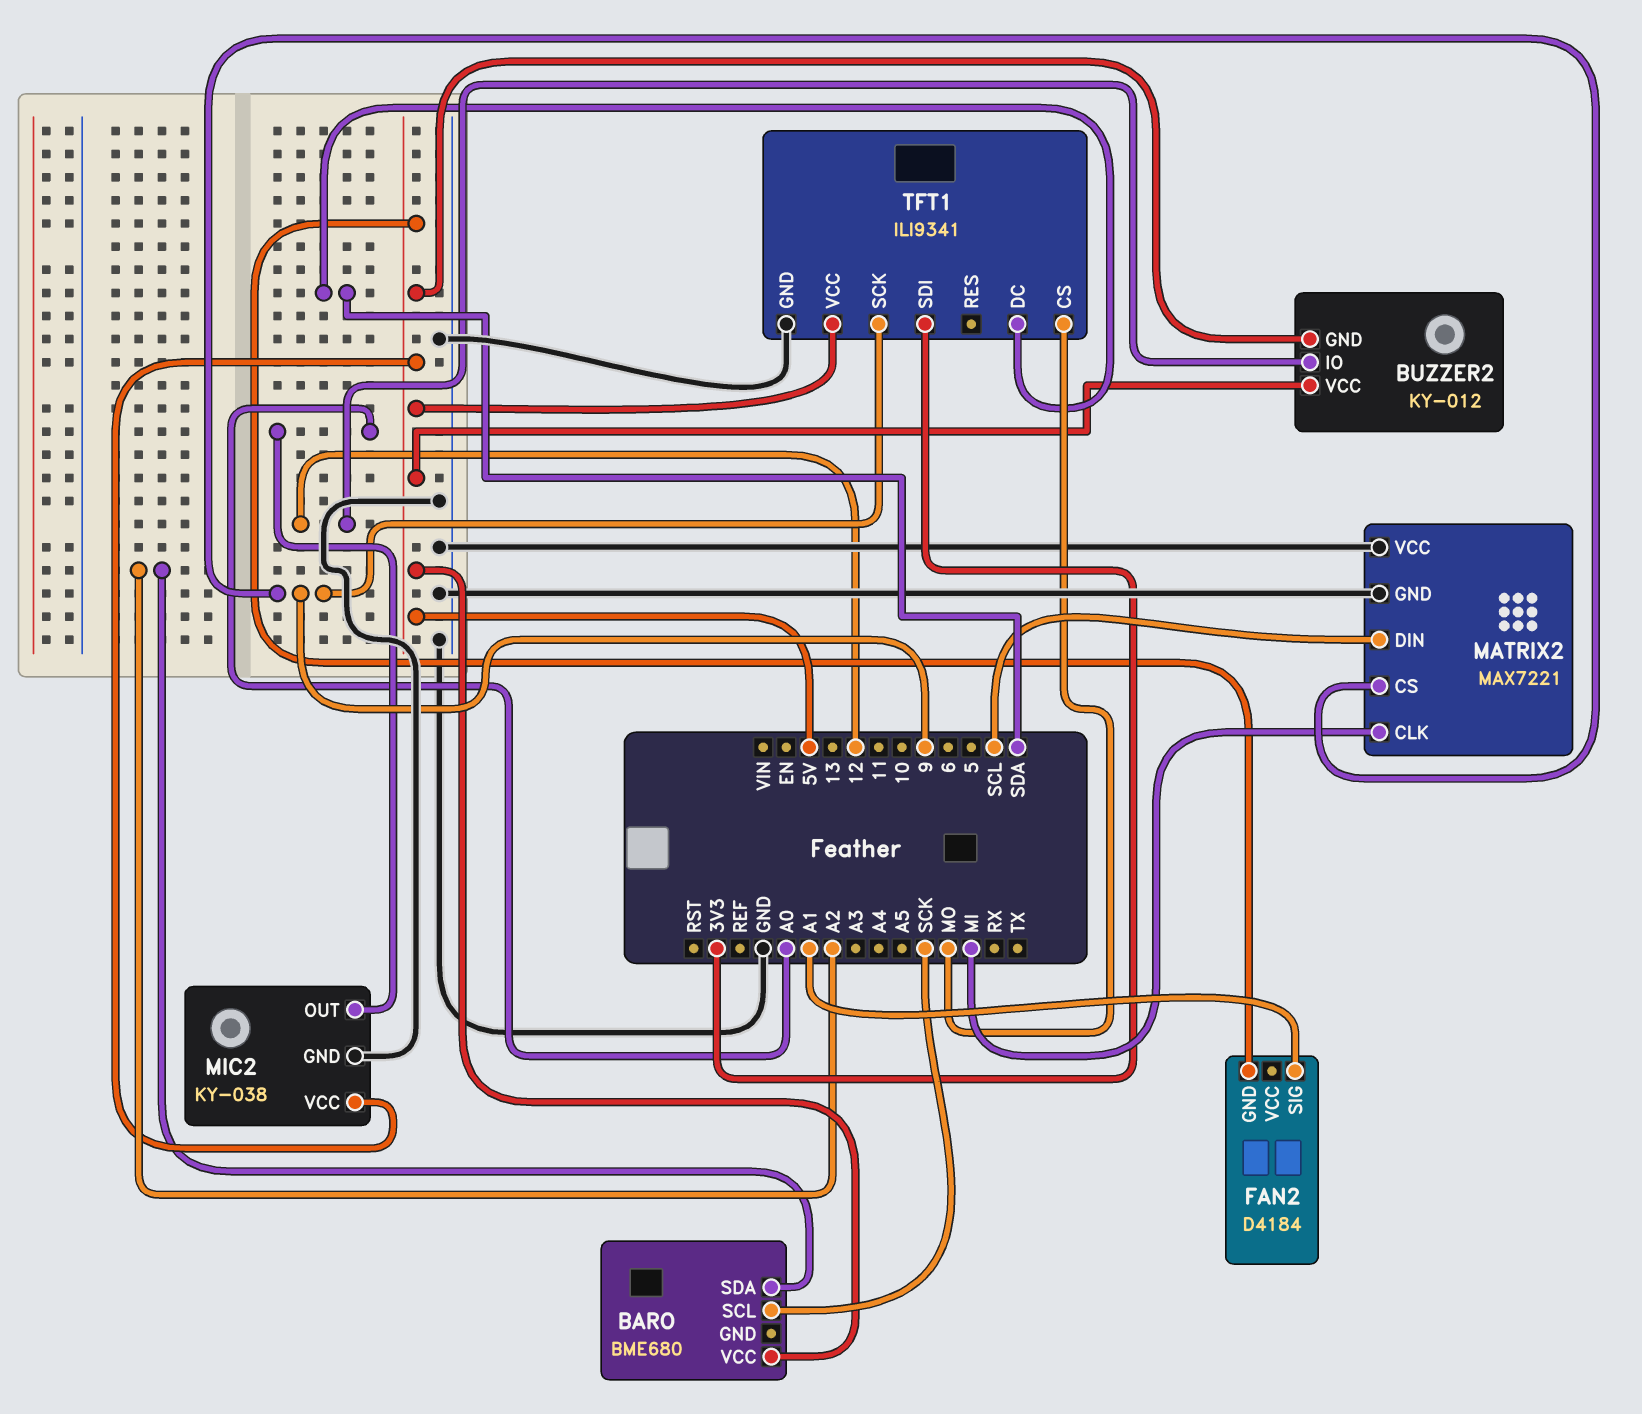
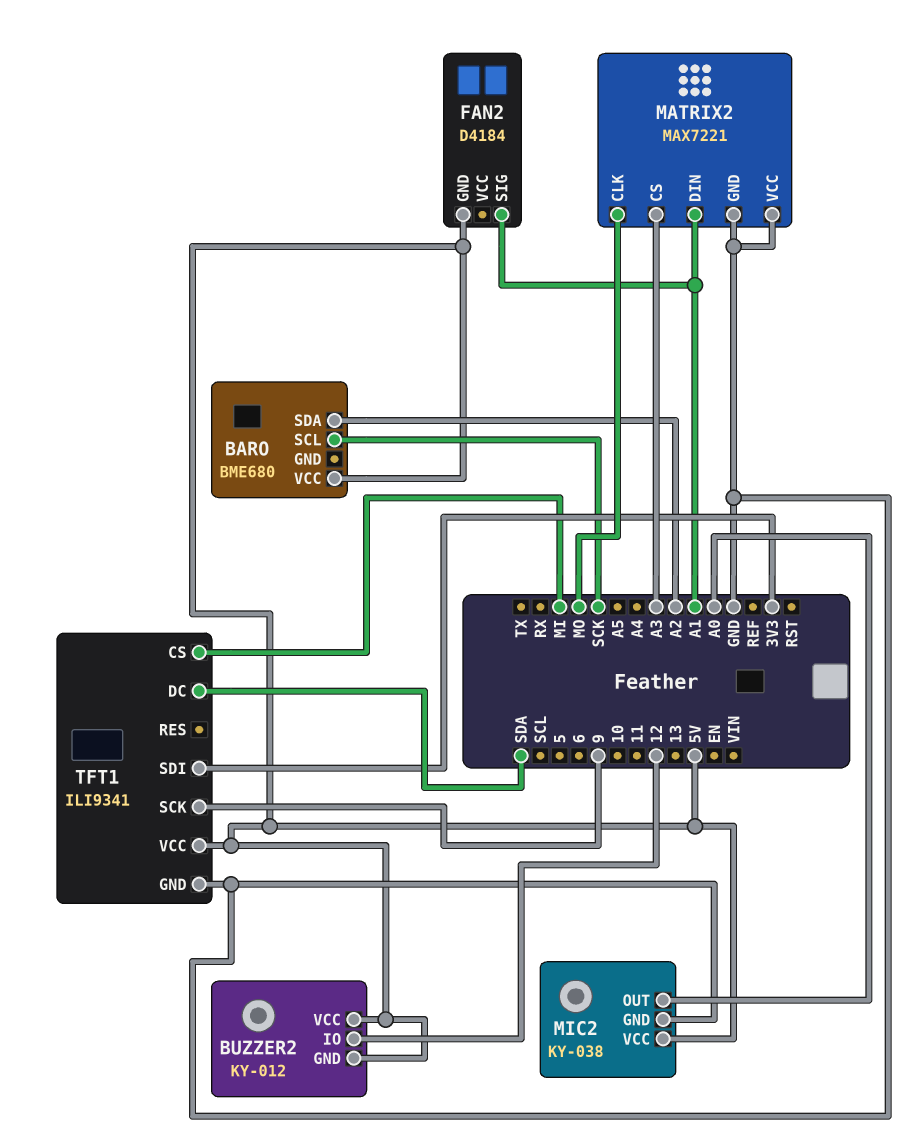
MATRIX2 pin CLK: MI -> MO
MATRIX2 pin CS: 9 -> A3
MATRIX2 pin DIN: SCL -> A1
TFT1 pin CS: MO -> MI

